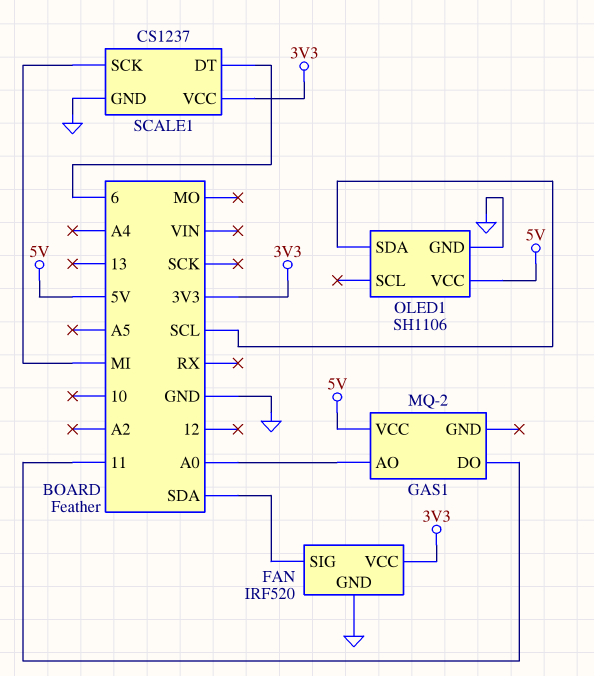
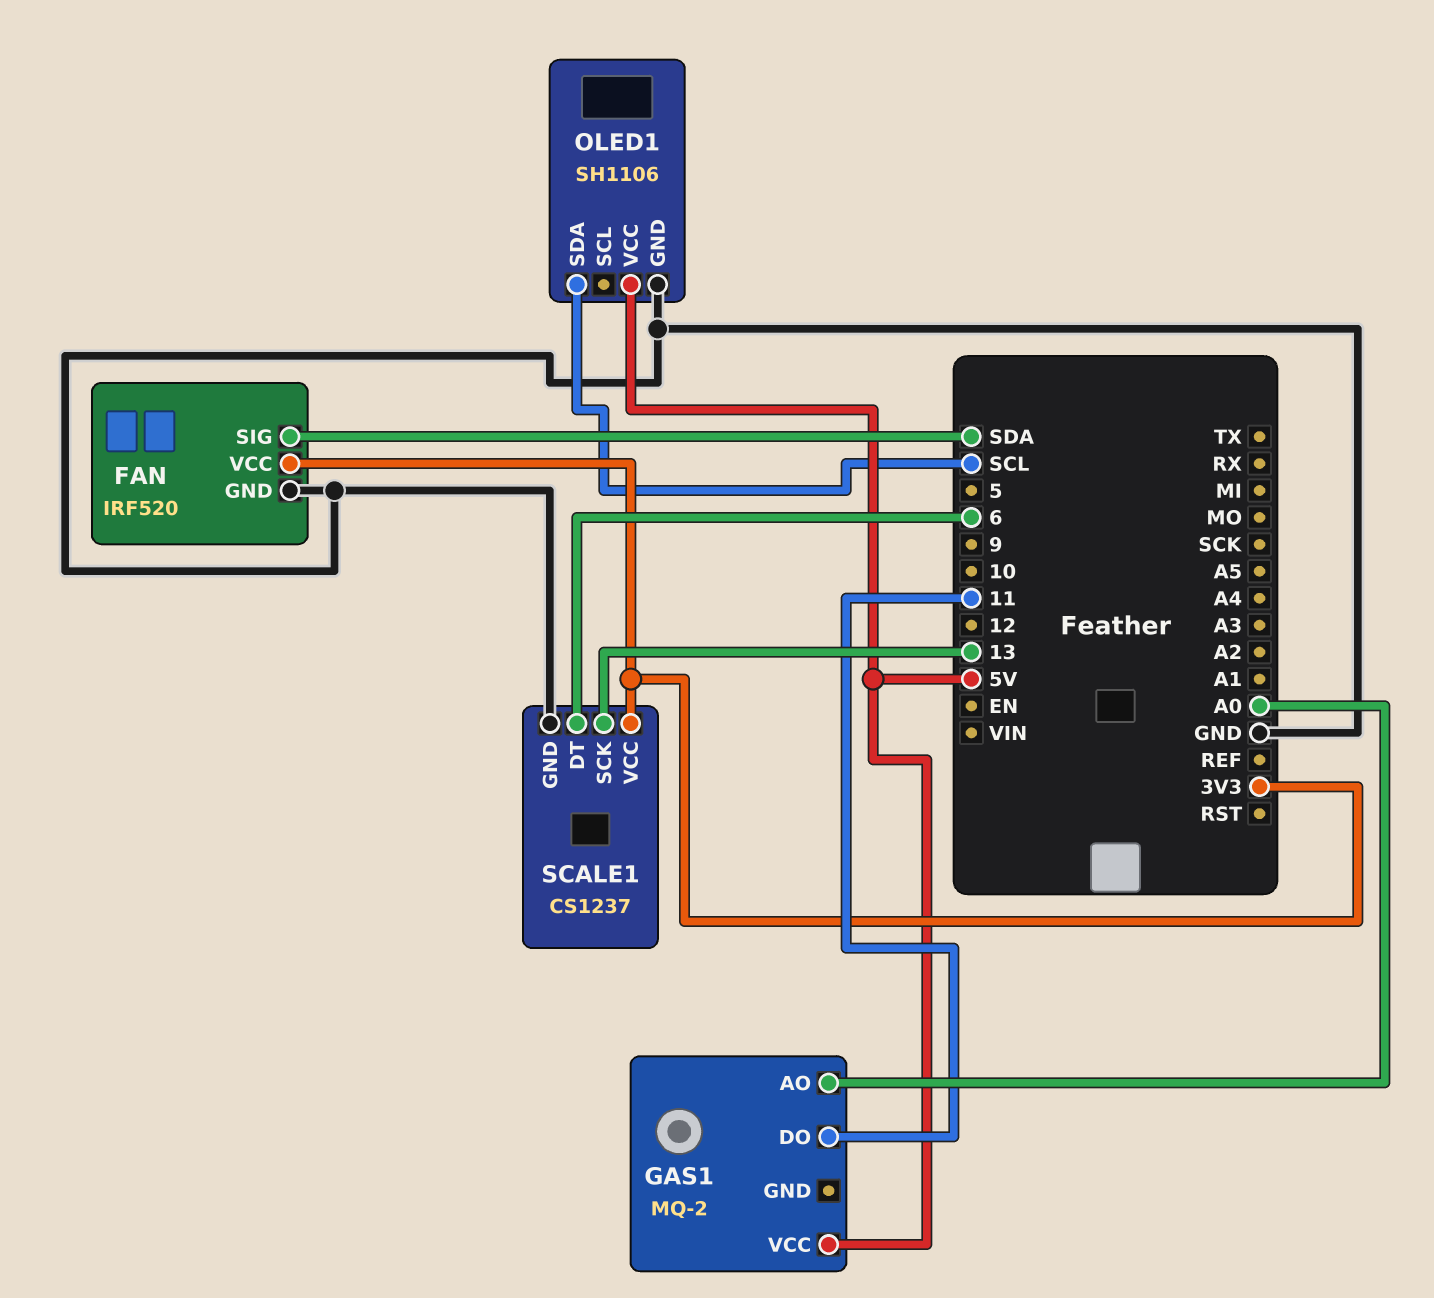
SCALE1 pin SCK: MI -> 13

